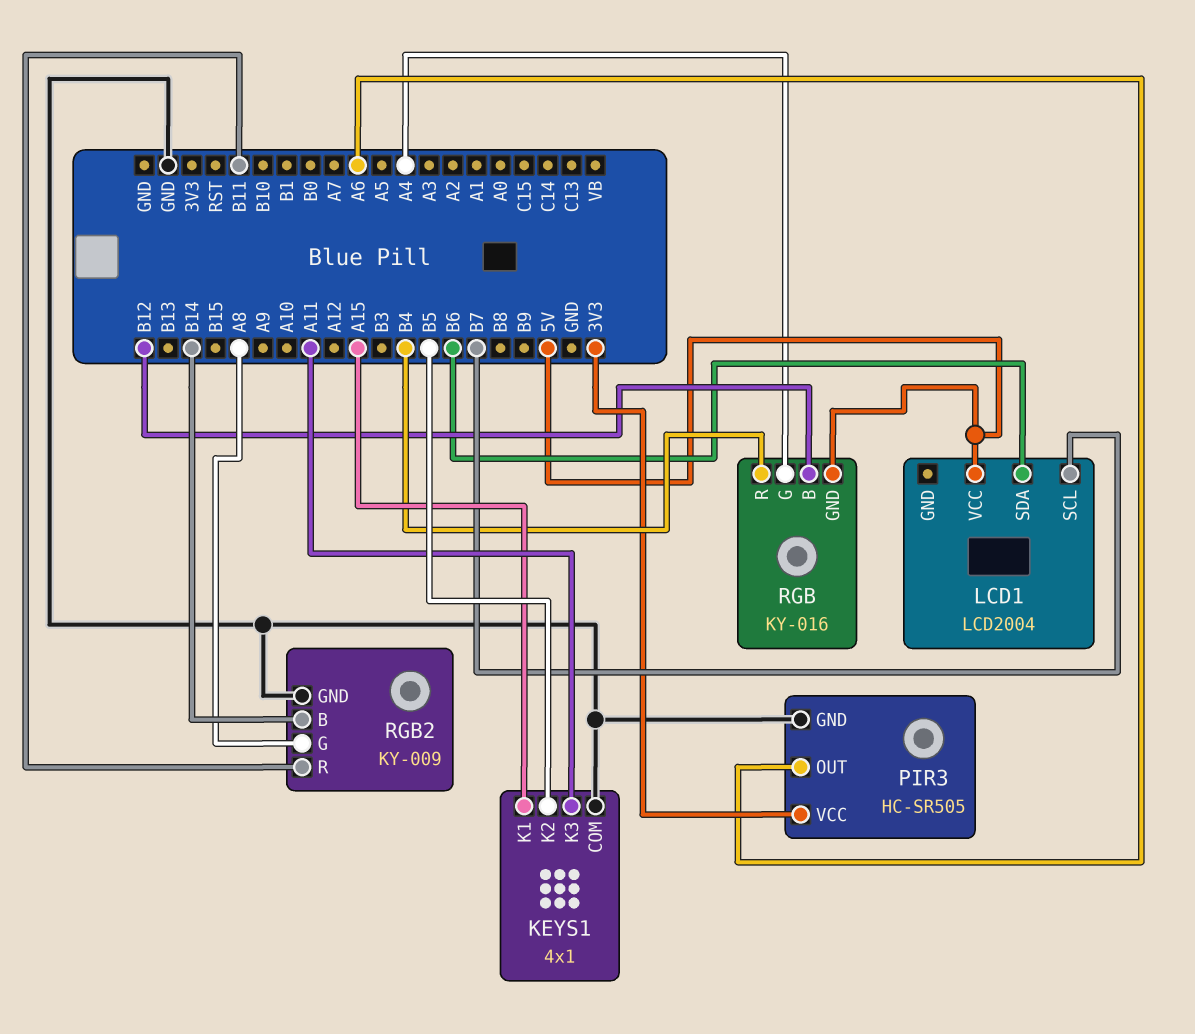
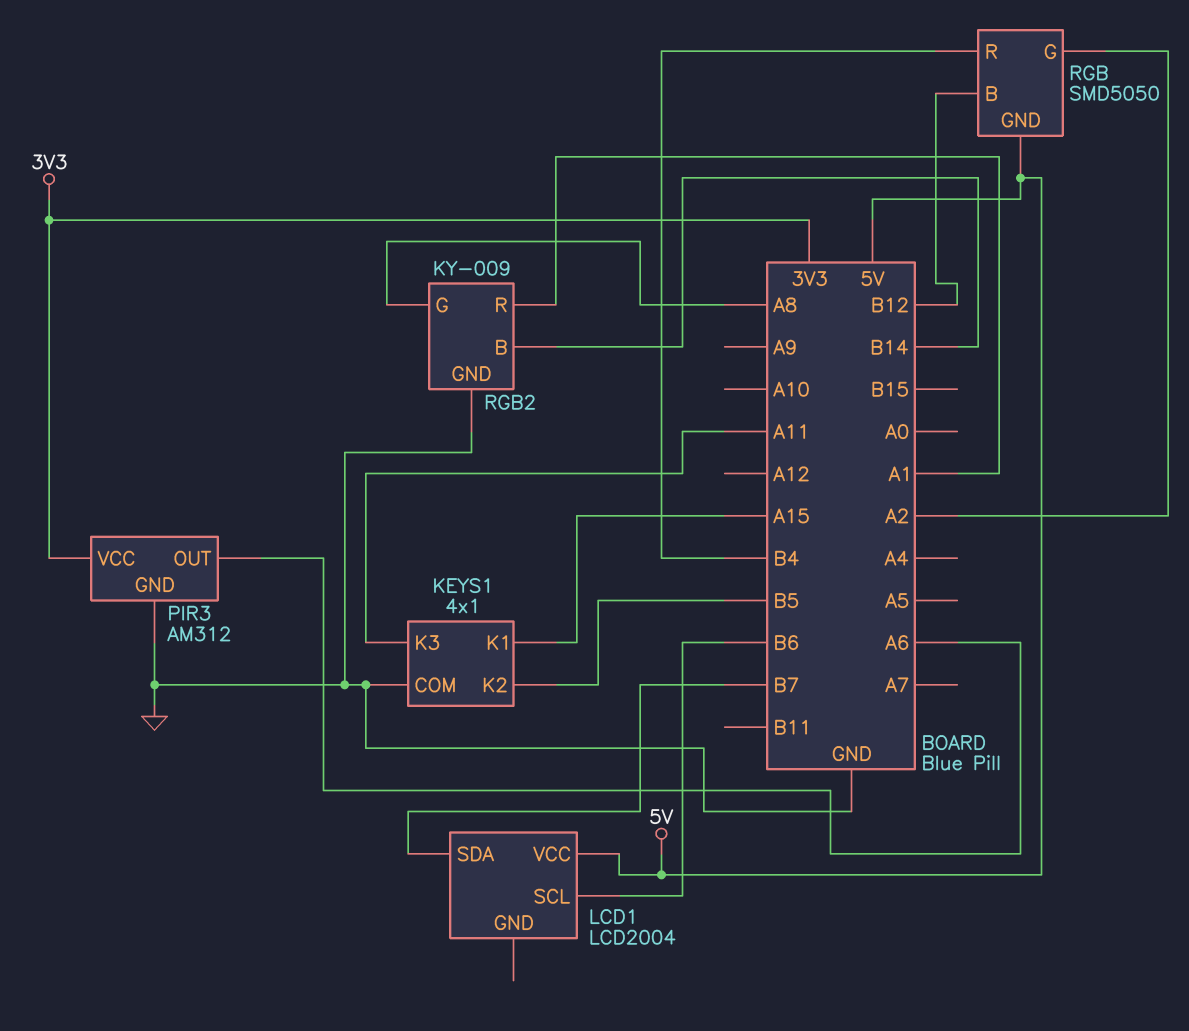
LCD1 pin SCL: B7 -> B6
LCD1 pin SDA: B6 -> B7
PIR3: HC-SR505 -> AM312
RGB: KY-016 -> SMD5050
RGB pin G: A4 -> A2
RGB2 pin R: B11 -> A1

